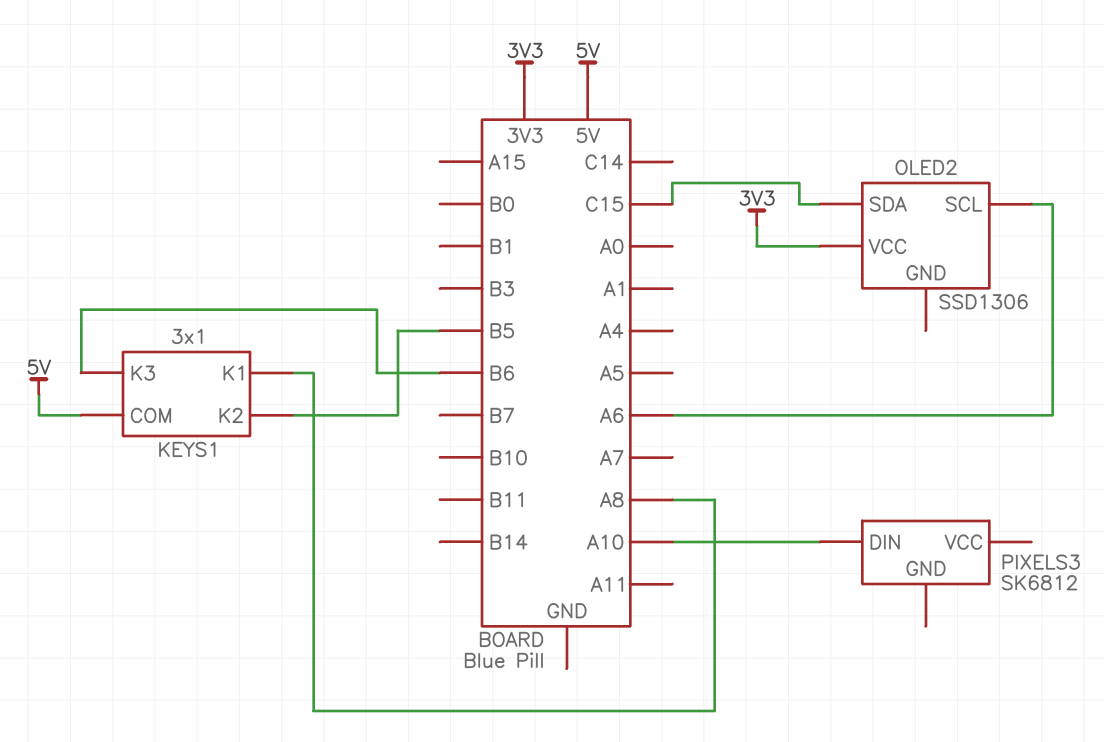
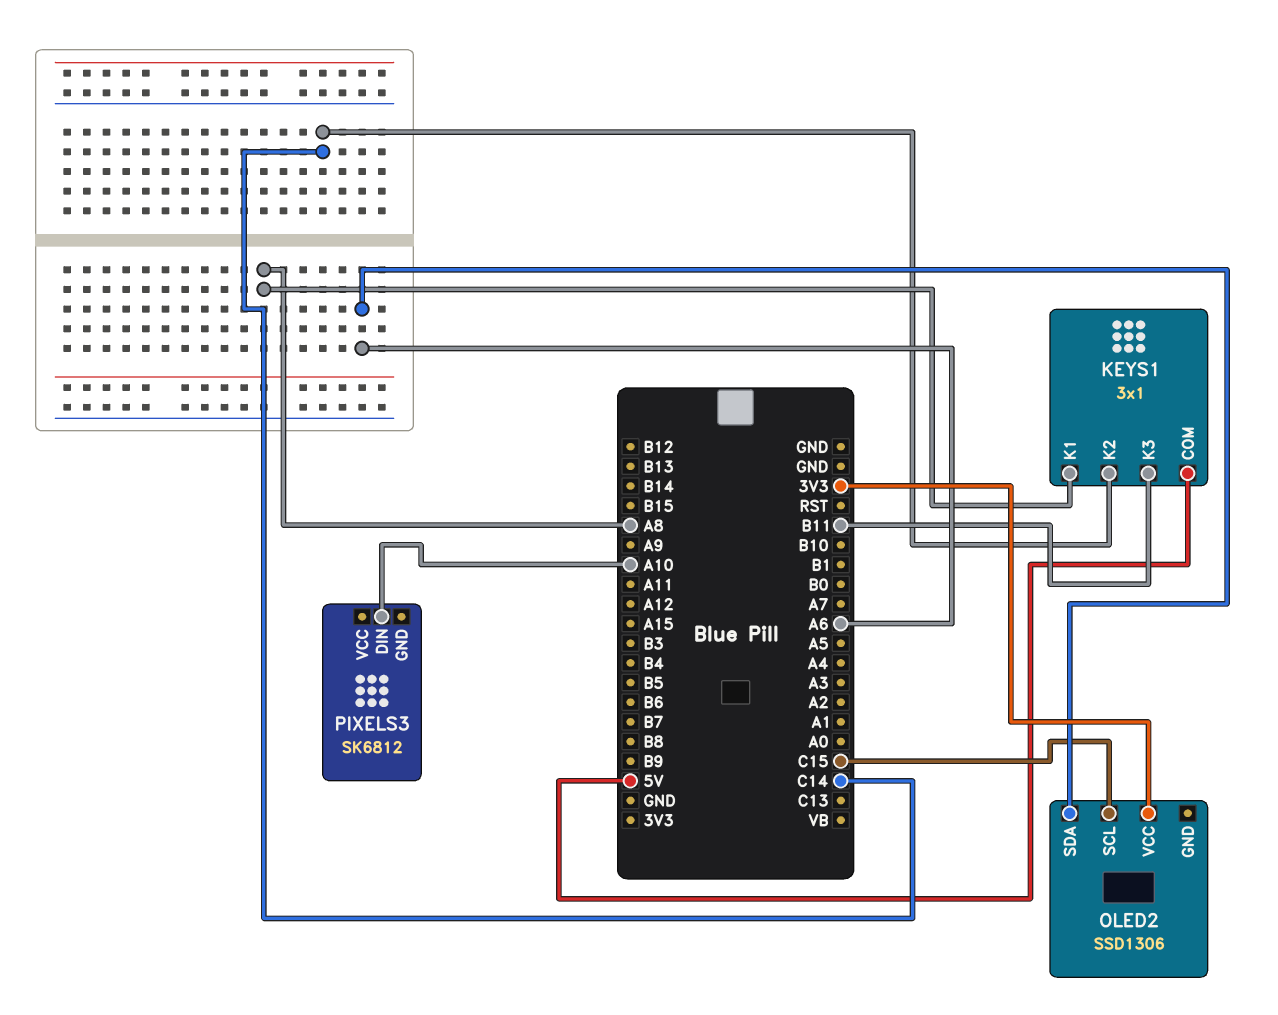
KEYS1 pin K2: B5 -> C14
KEYS1 pin K3: B6 -> B11
OLED2 pin SCL: A6 -> C15
OLED2 pin SDA: C15 -> A6

